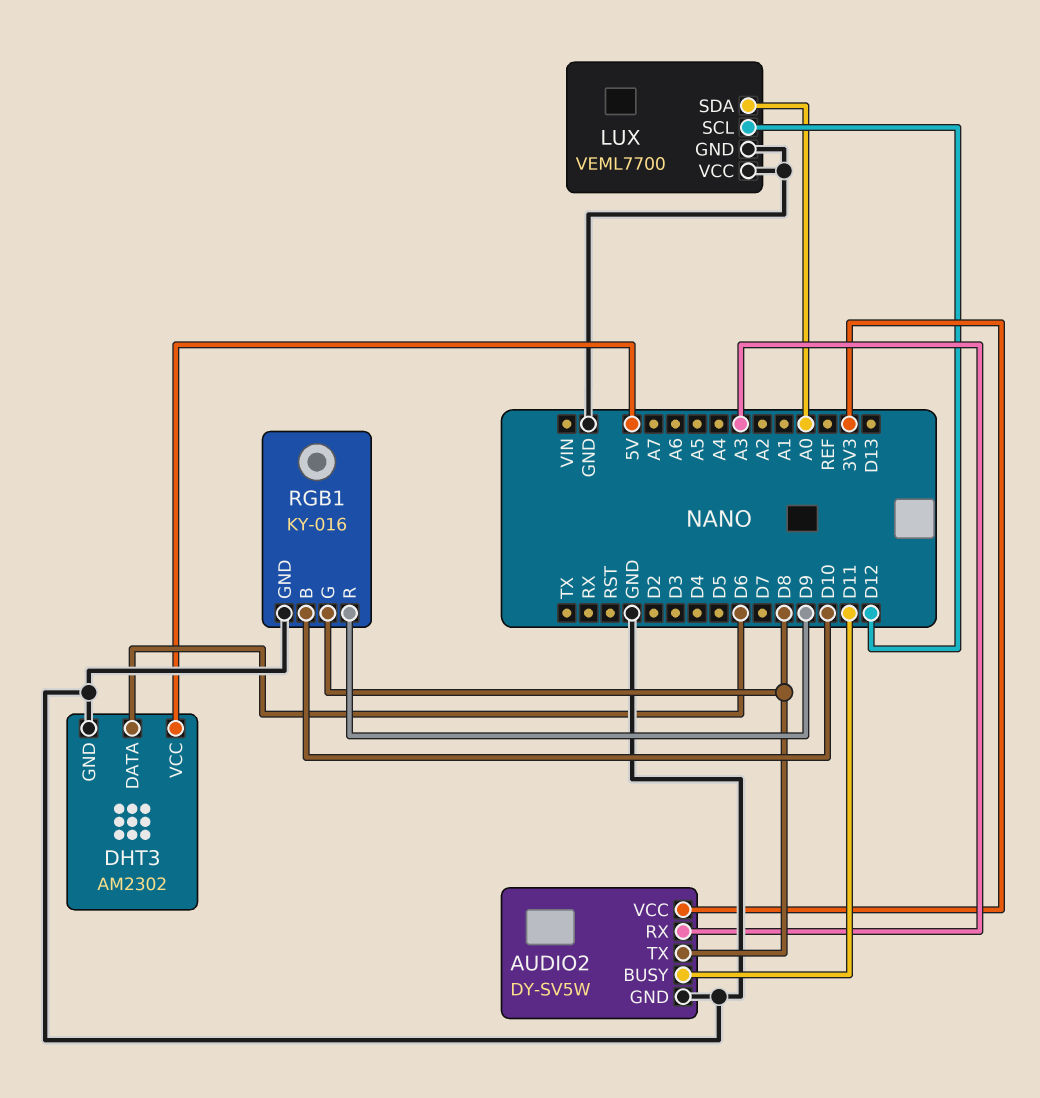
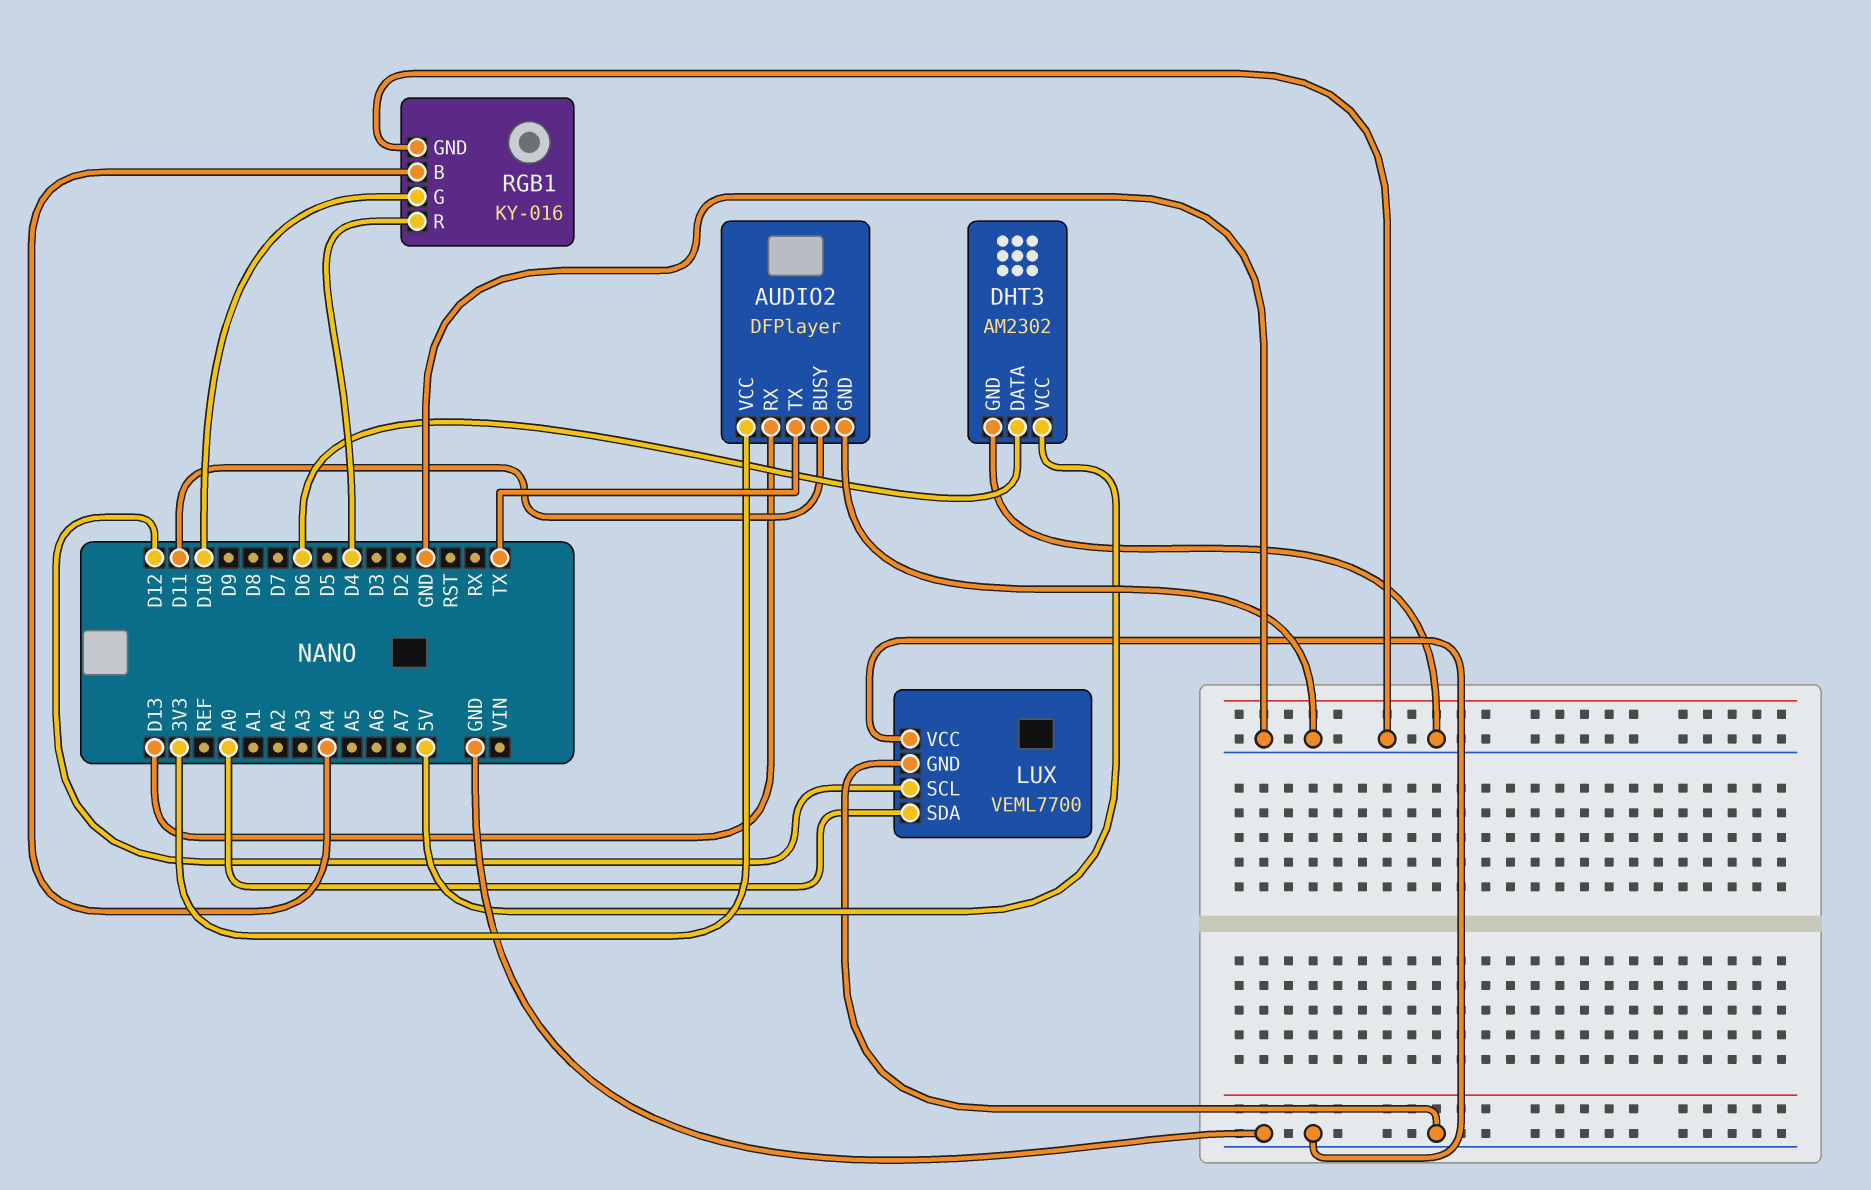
AUDIO2: DY-SV5W -> DFPlayer
AUDIO2 pin RX: A3 -> D13
AUDIO2 pin TX: D8 -> TX
RGB1 pin B: D10 -> A4
RGB1 pin G: D8 -> D10
RGB1 pin R: D9 -> D4

